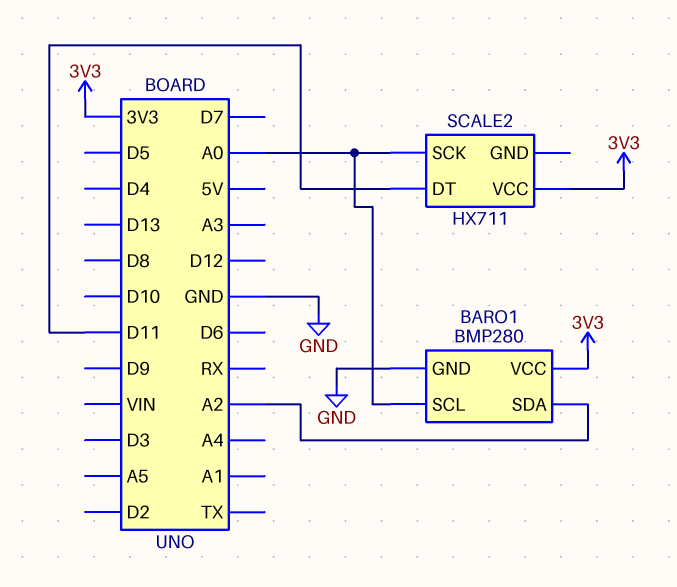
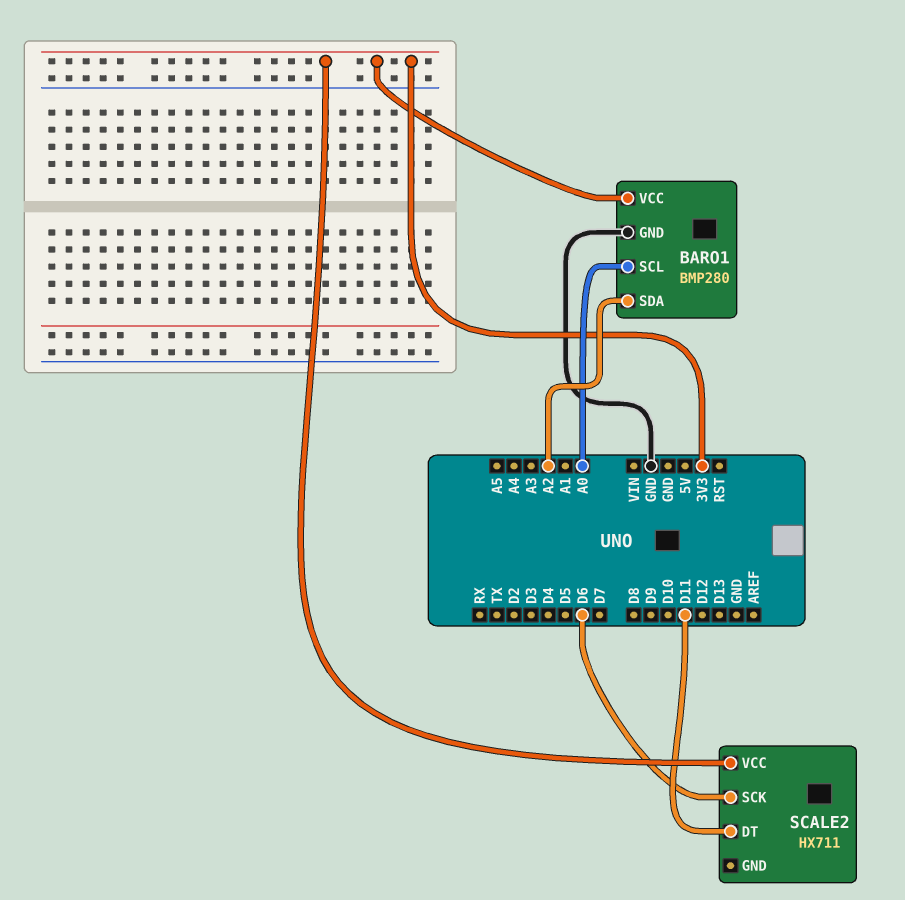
SCALE2 pin SCK: A0 -> D6

